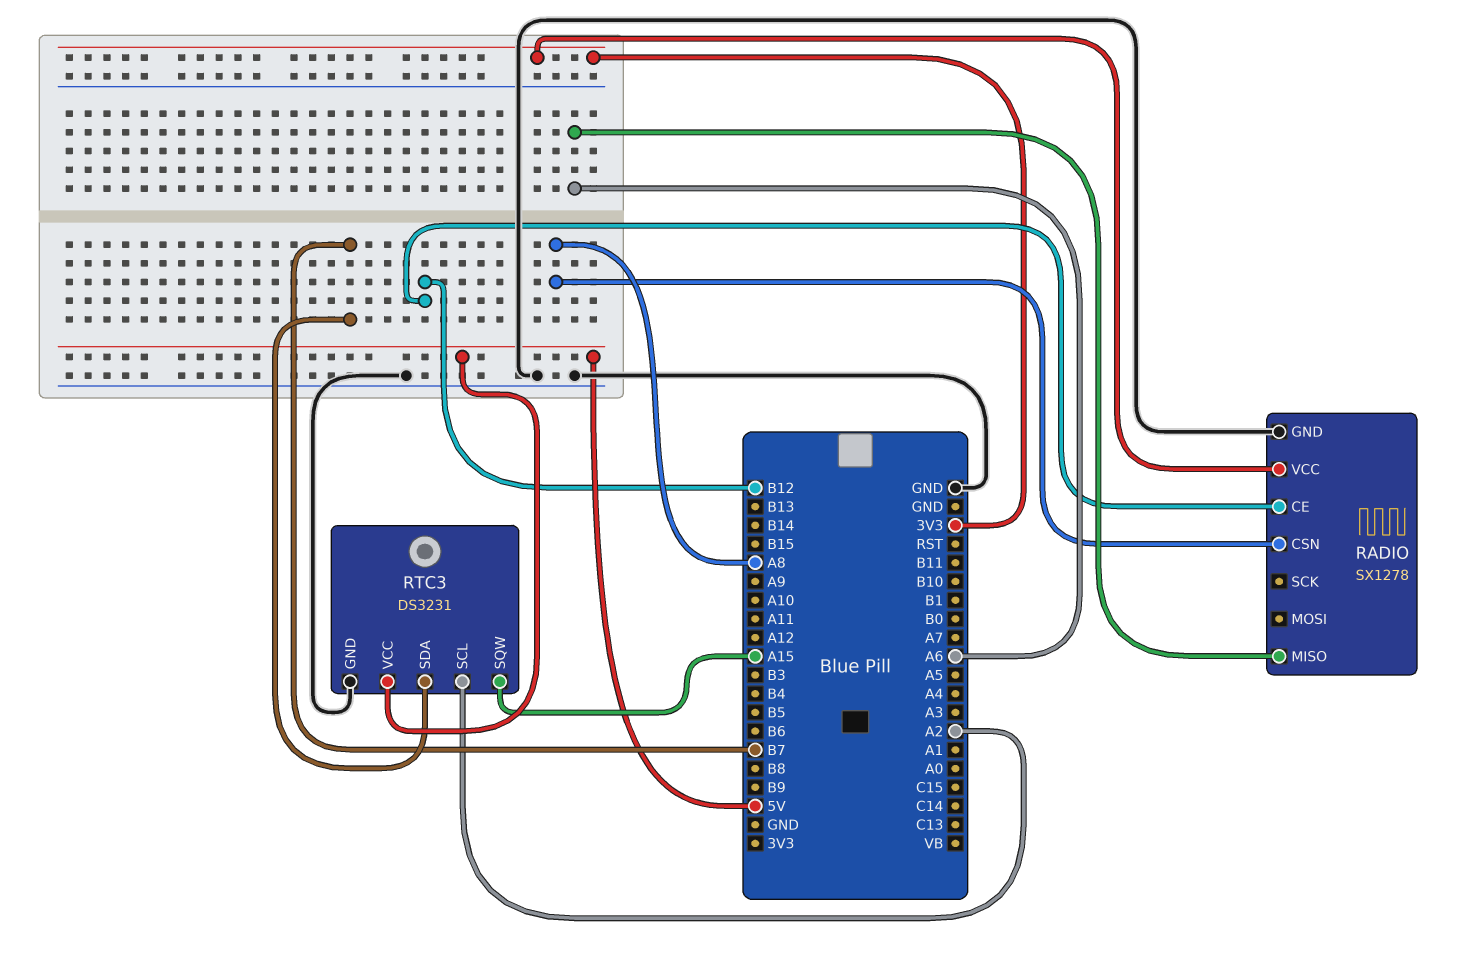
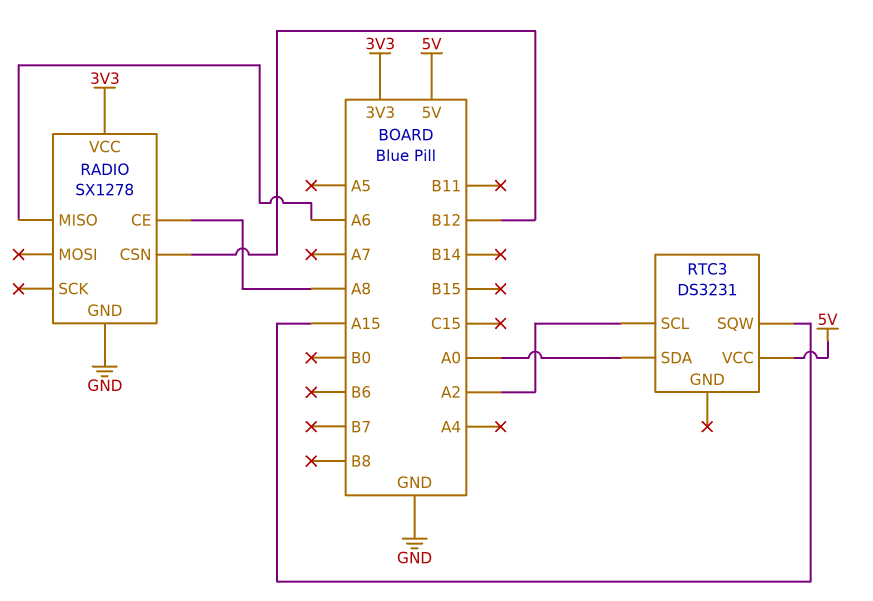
RADIO pin CE: B12 -> A8
RADIO pin CSN: A8 -> B12
RTC3 pin GND: GND -> none
RTC3 pin SDA: B7 -> A0

